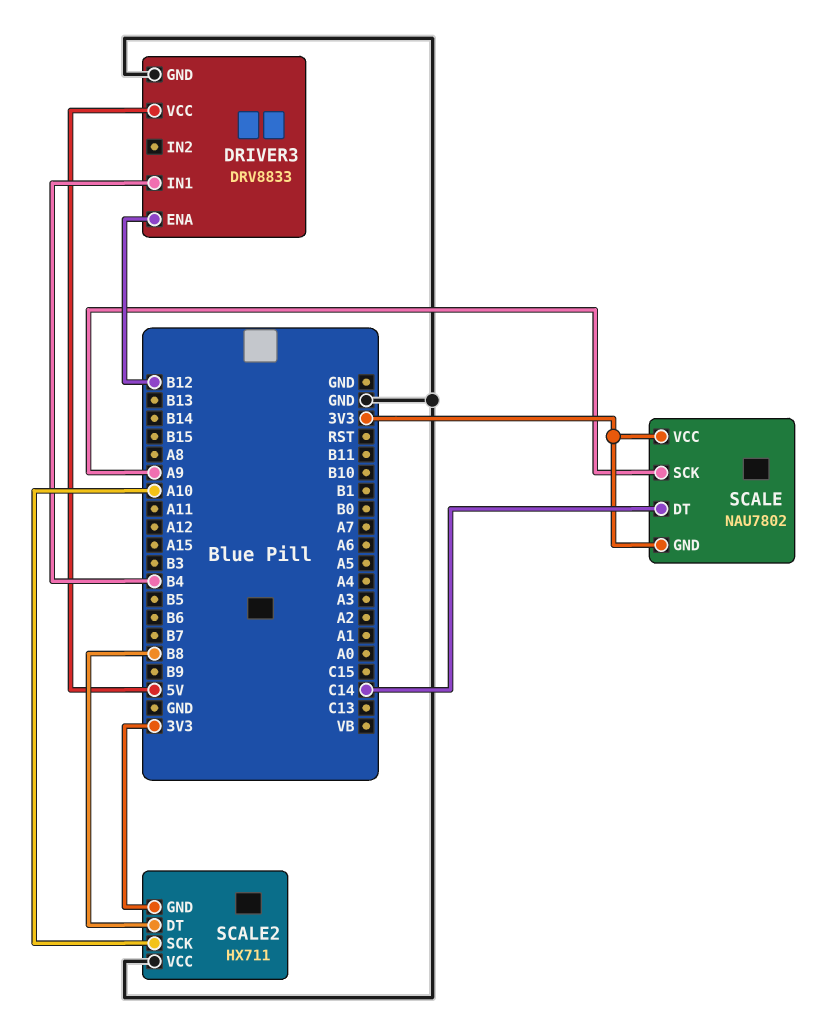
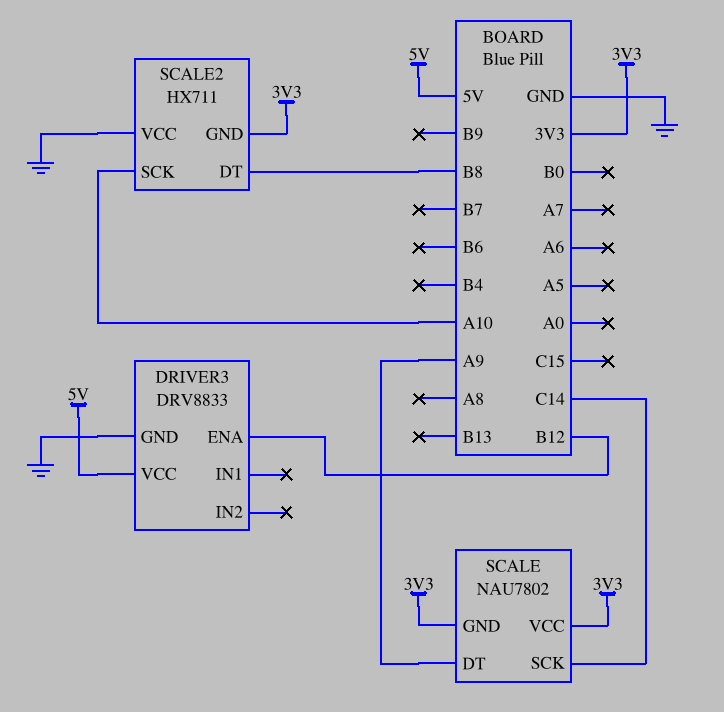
DRIVER3 pin IN1: B4 -> none
SCALE pin DT: C14 -> A9
SCALE pin SCK: A9 -> C14

